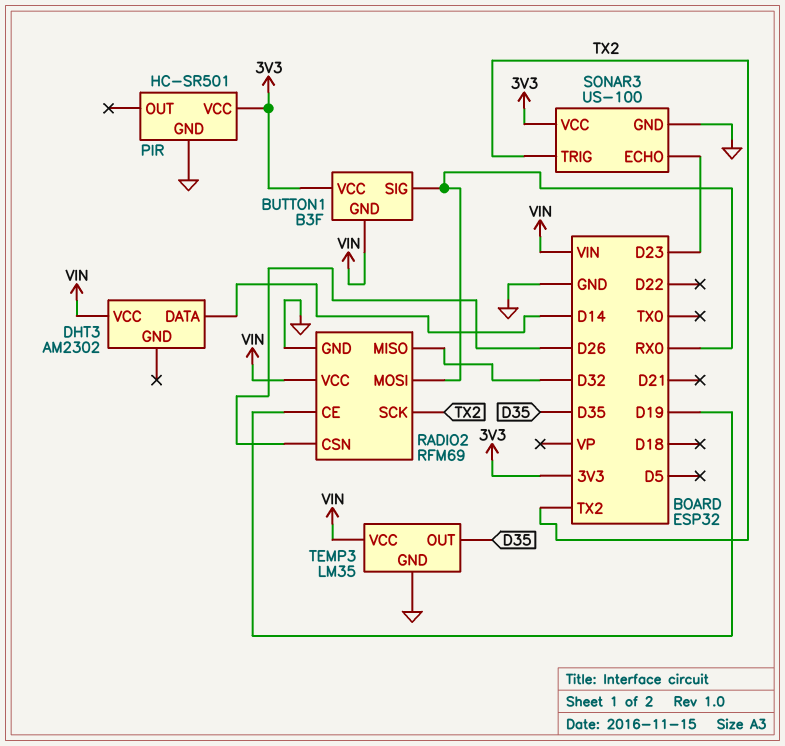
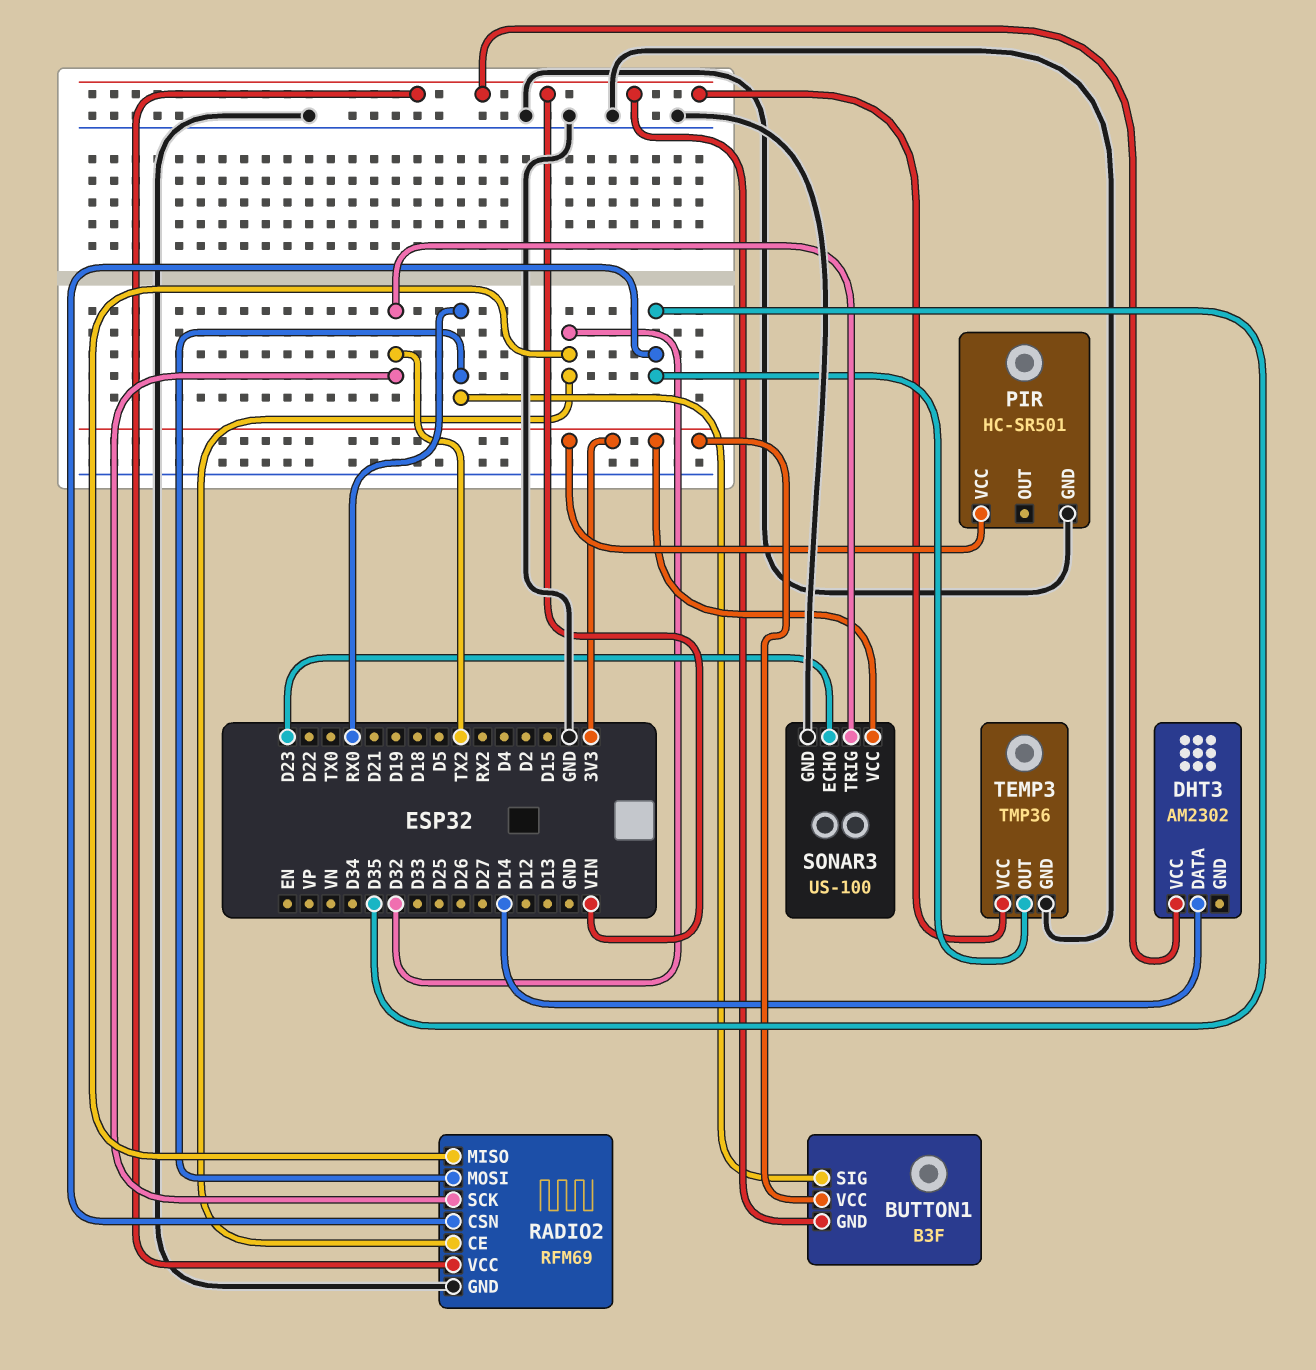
RADIO2 pin CE: D19 -> D32
RADIO2 pin CSN: D26 -> D35
TEMP3: LM35 -> TMP36

